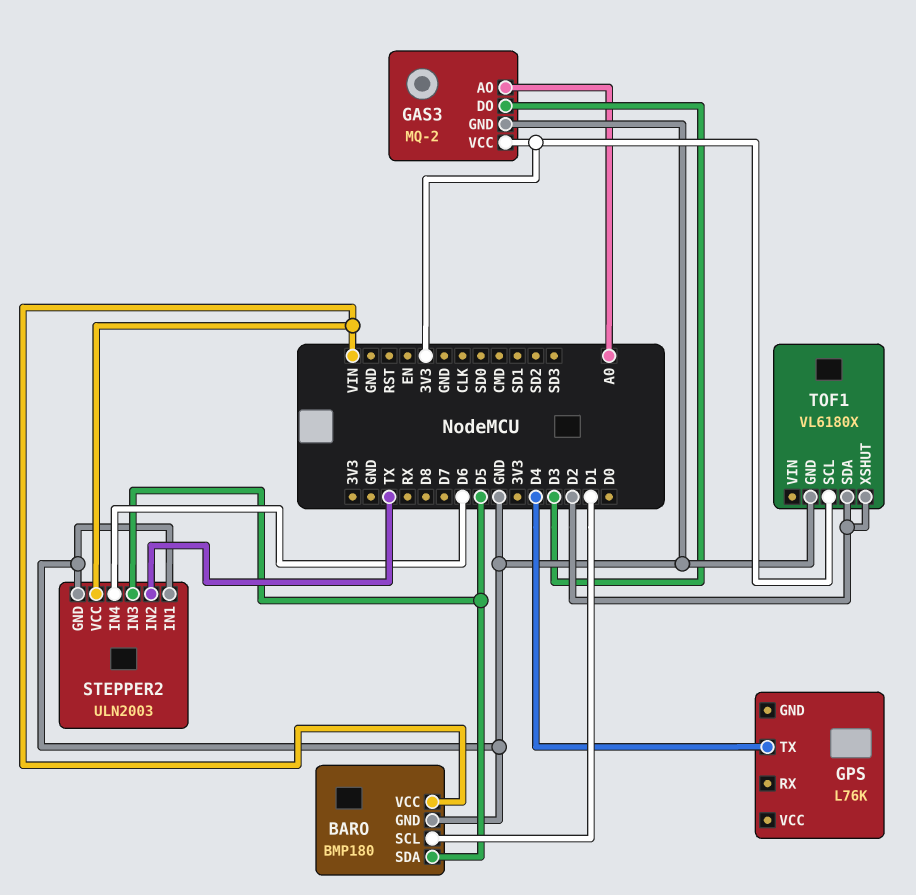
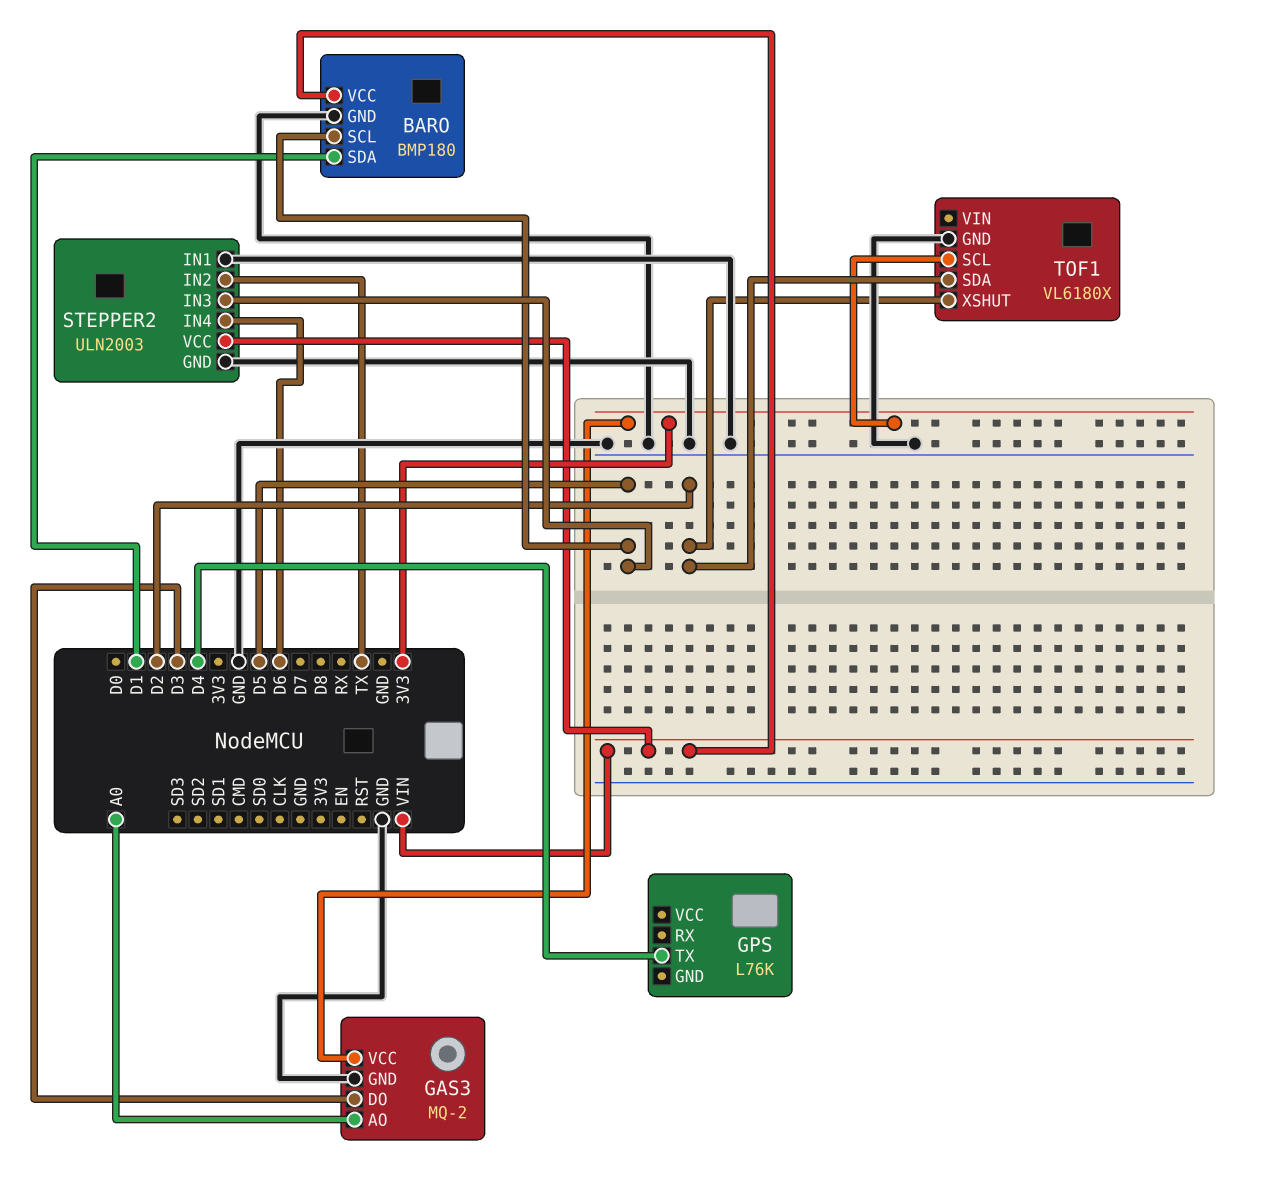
BARO pin SCL: D1 -> D5
BARO pin SDA: D5 -> D1

